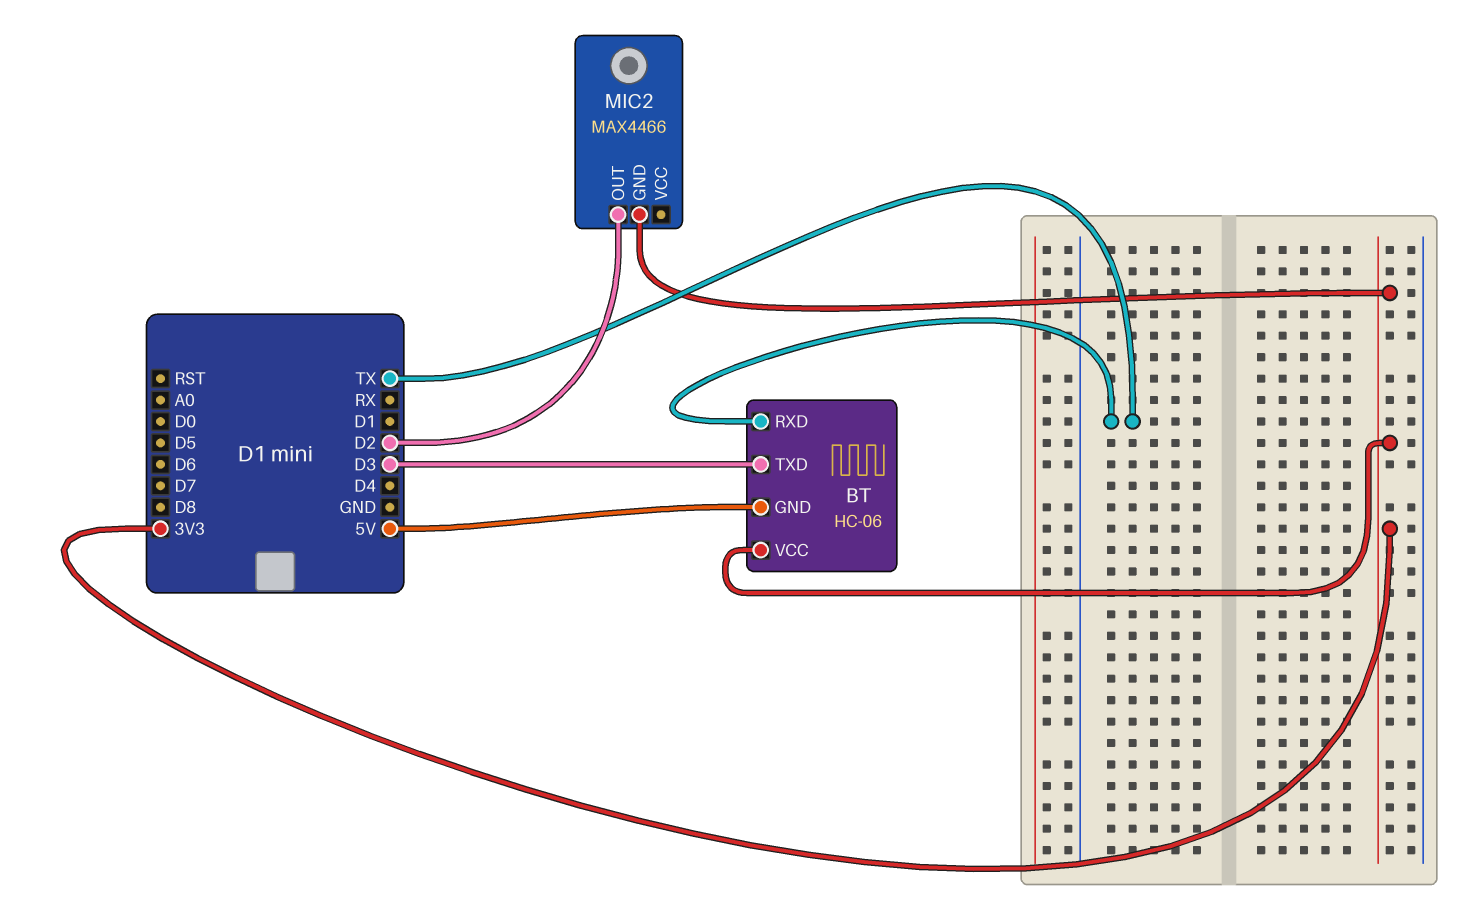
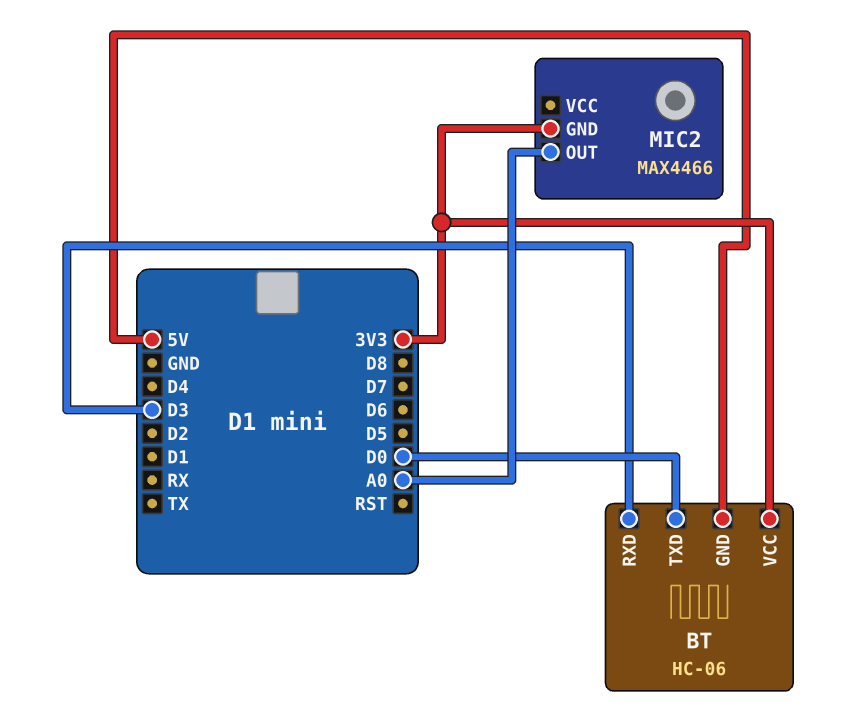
BT pin RXD: TX -> D3
BT pin TXD: D3 -> D0
MIC2 pin OUT: D2 -> A0

